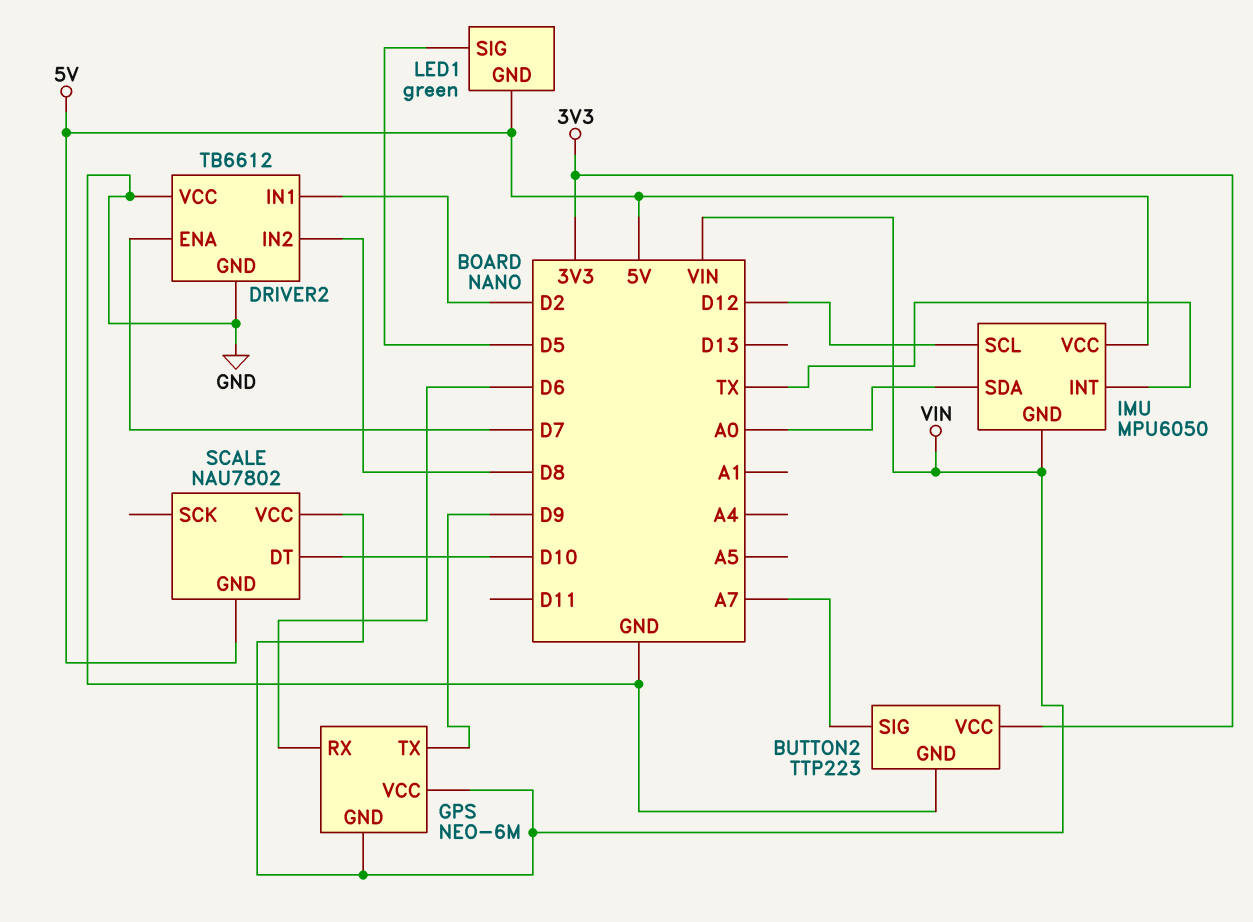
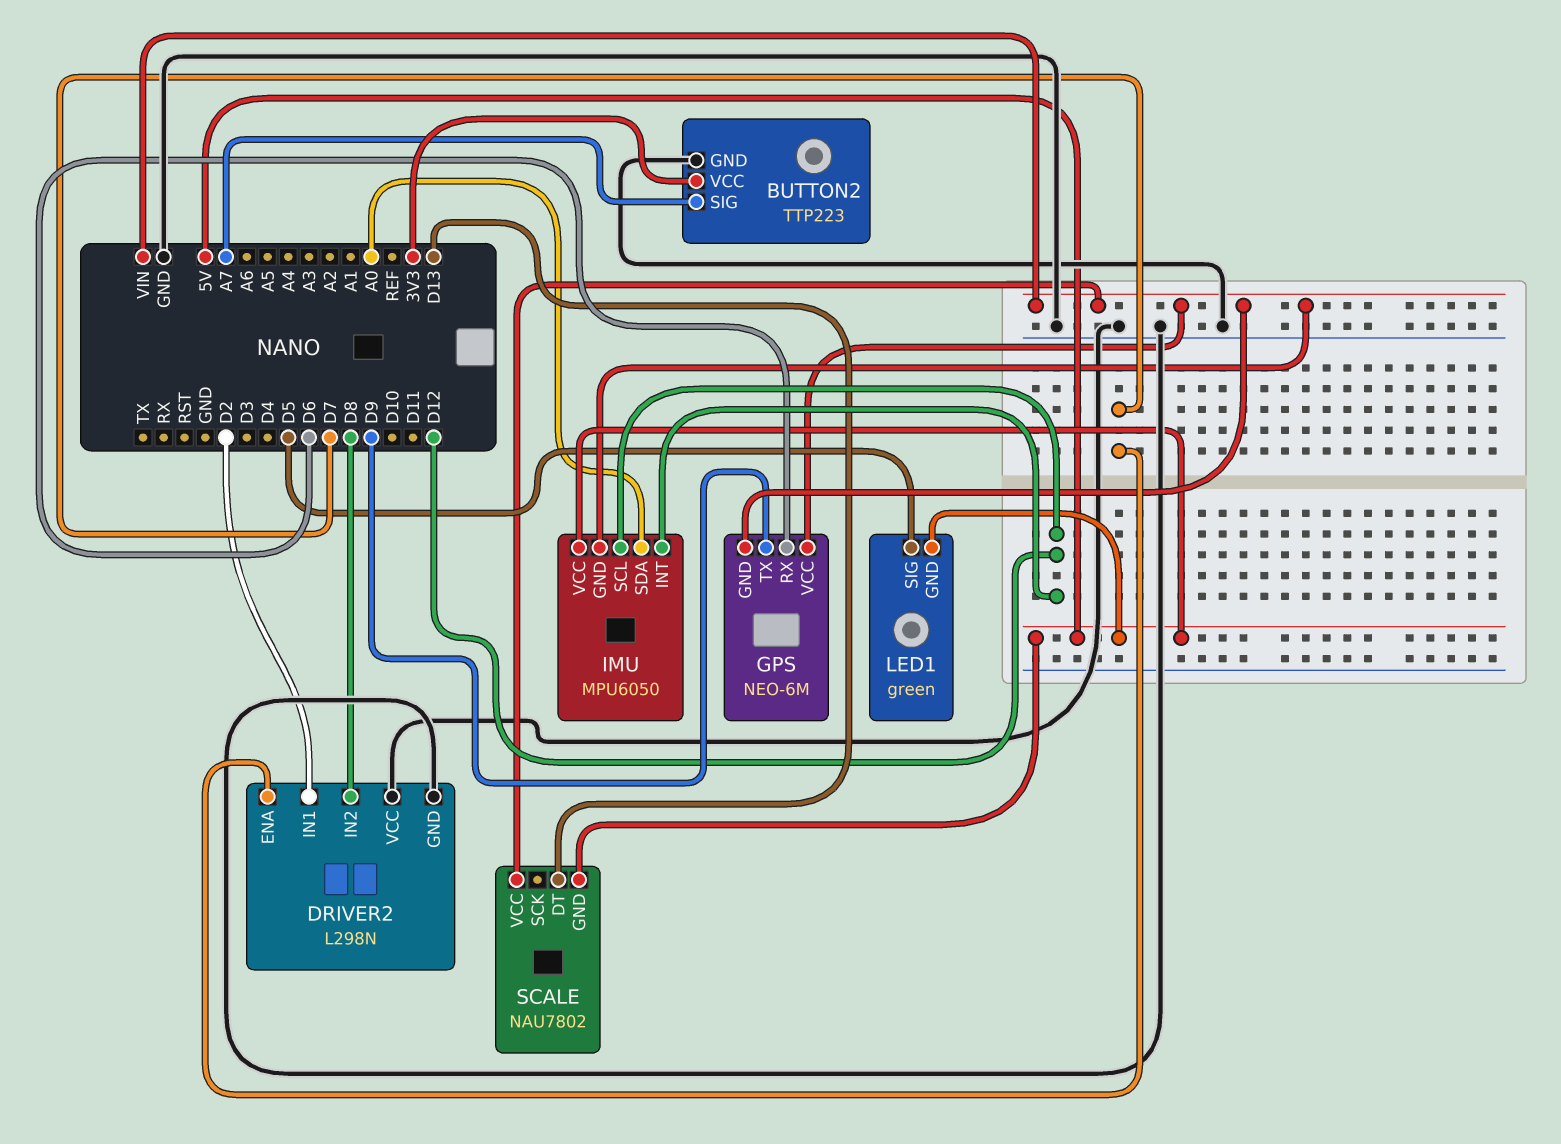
DRIVER2: TB6612 -> L298N
IMU pin INT: TX -> D12
SCALE pin DT: D10 -> D13

